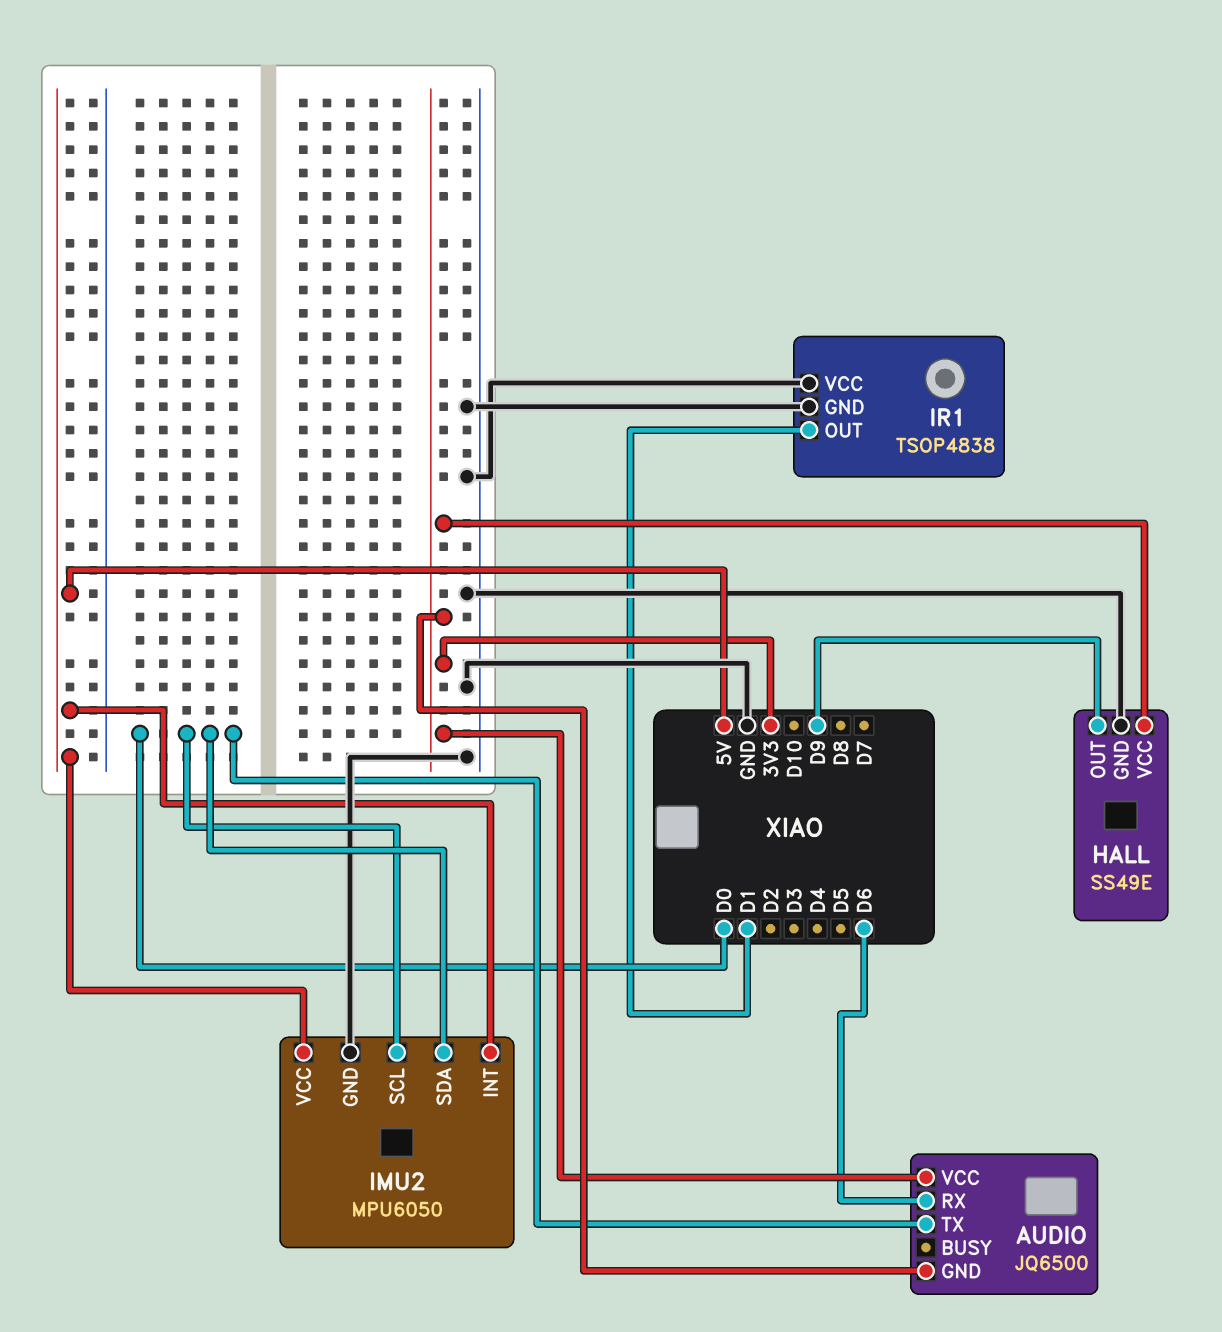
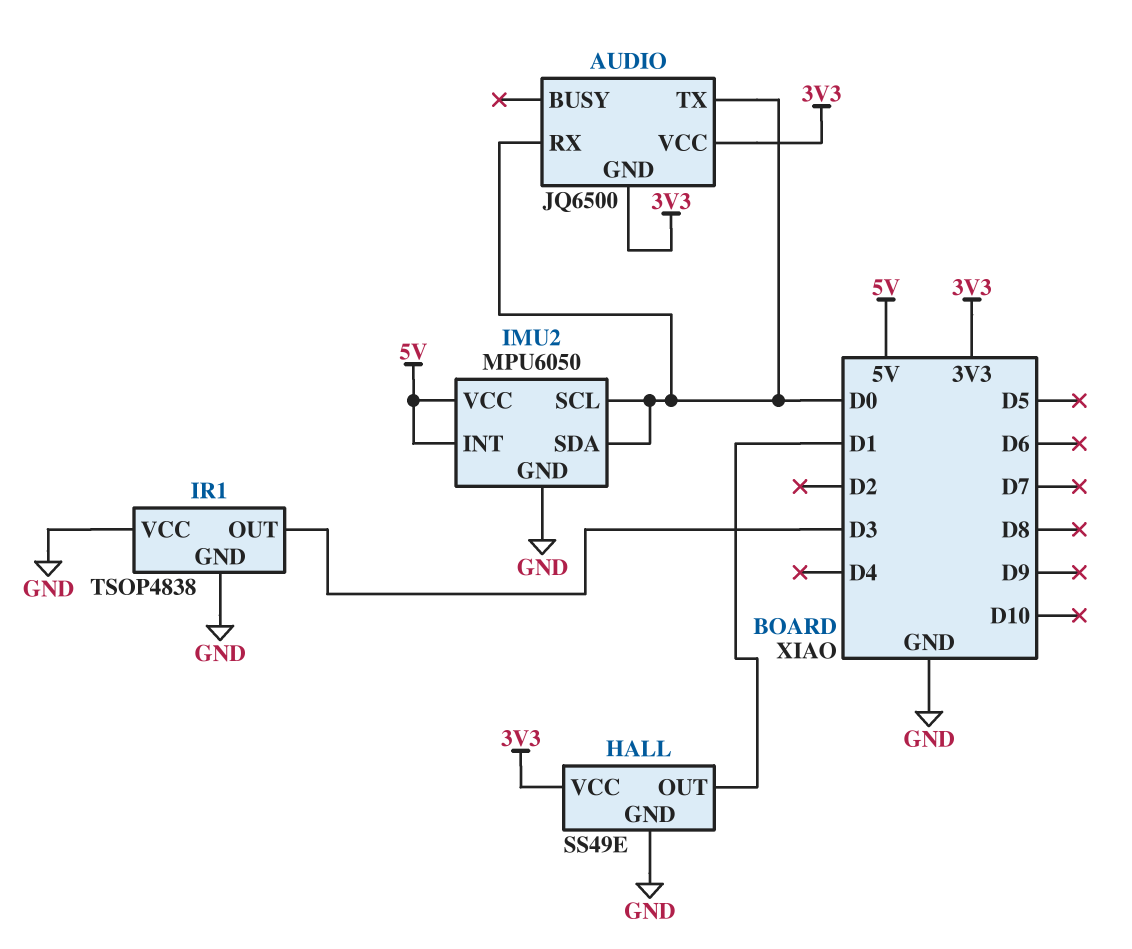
AUDIO pin RX: D6 -> D0
HALL pin OUT: D9 -> D1
IR1 pin OUT: D1 -> D3

